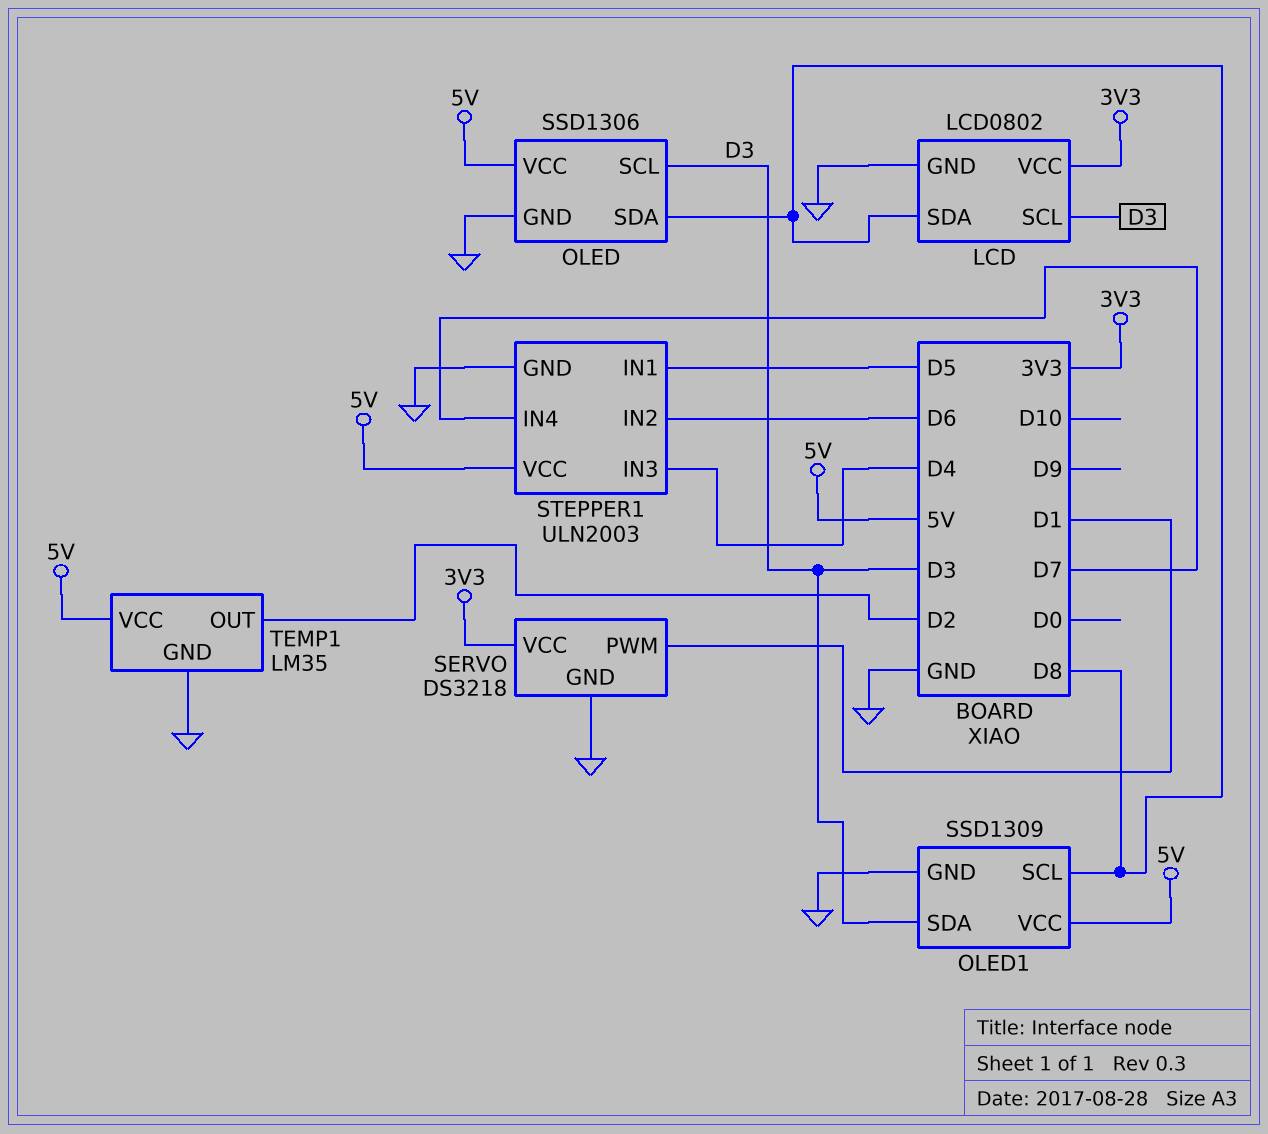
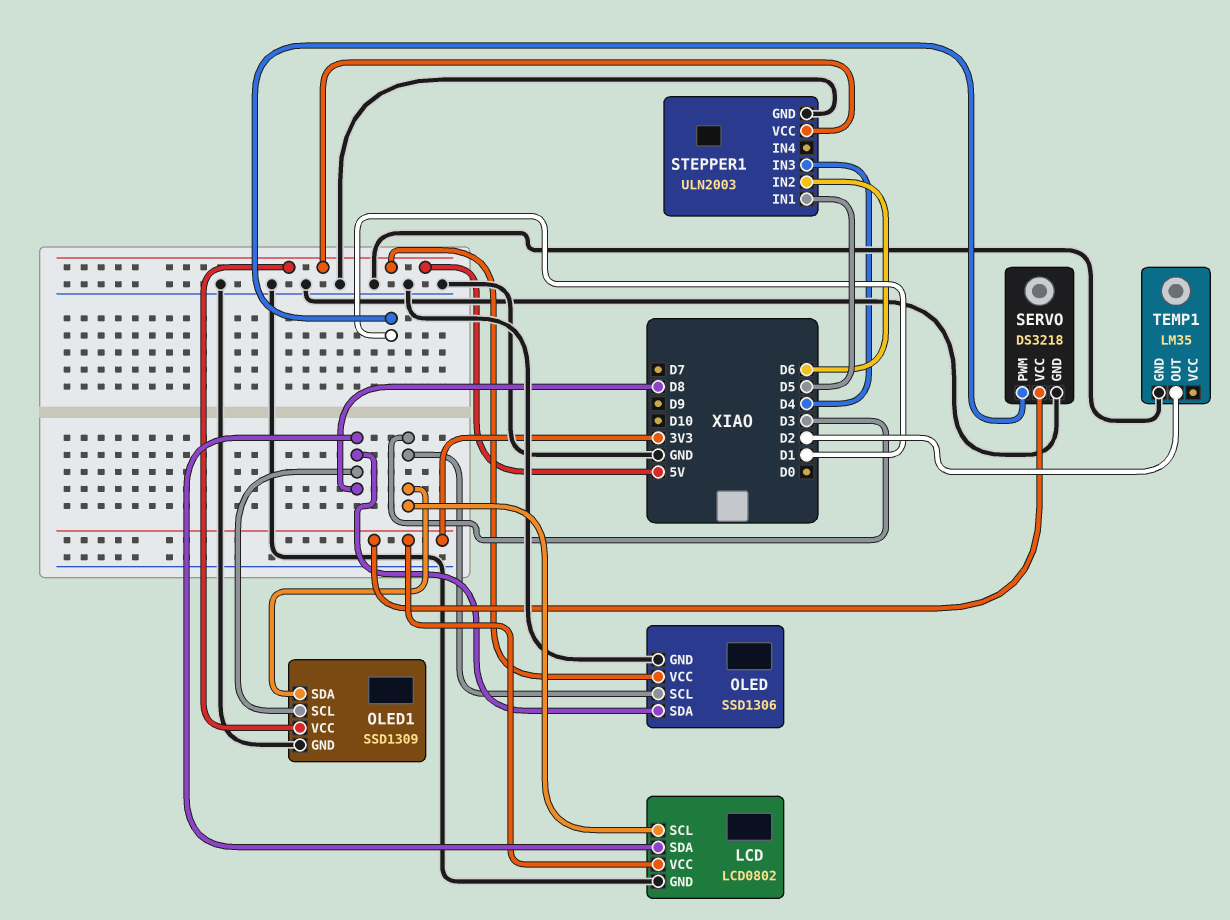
STEPPER1 pin IN4: D7 -> none
TEMP1 pin VCC: 5V -> none

